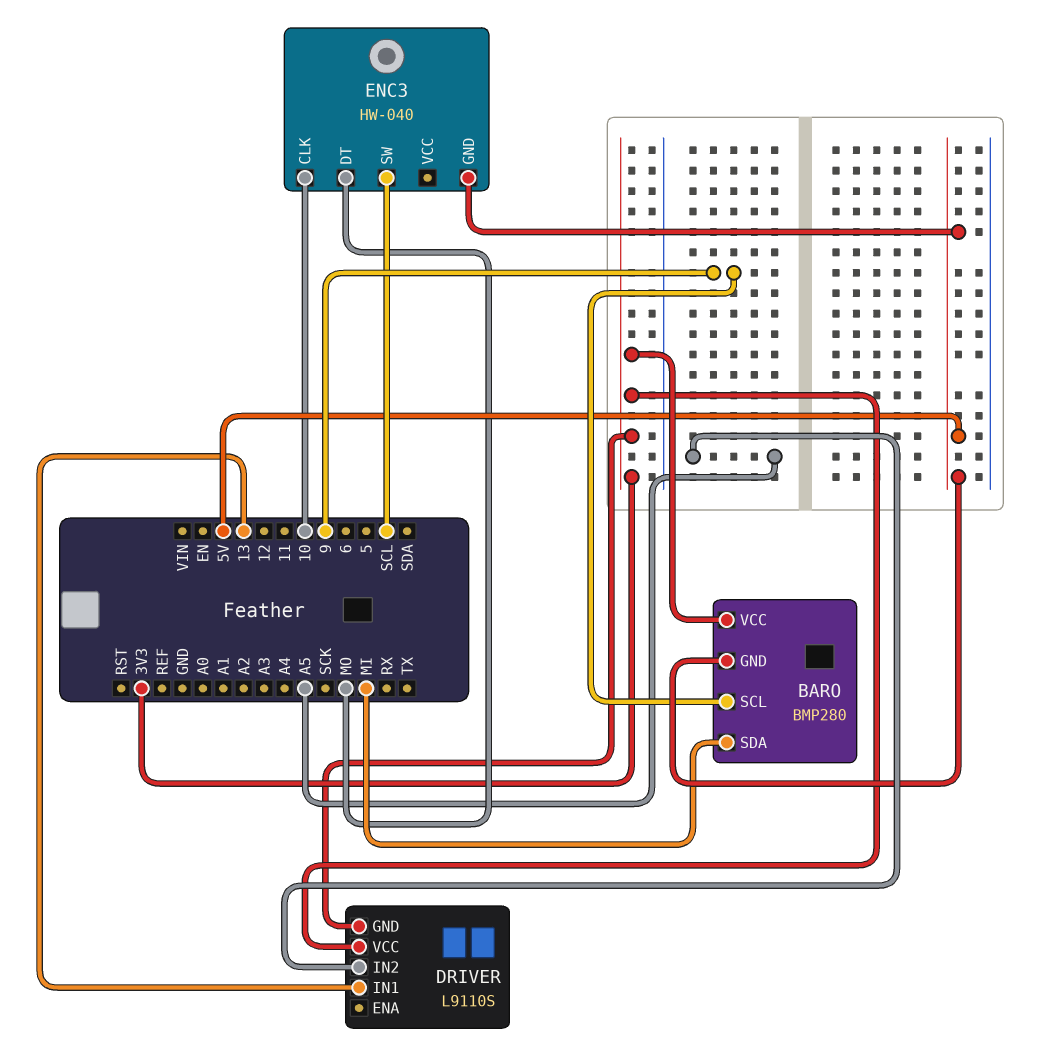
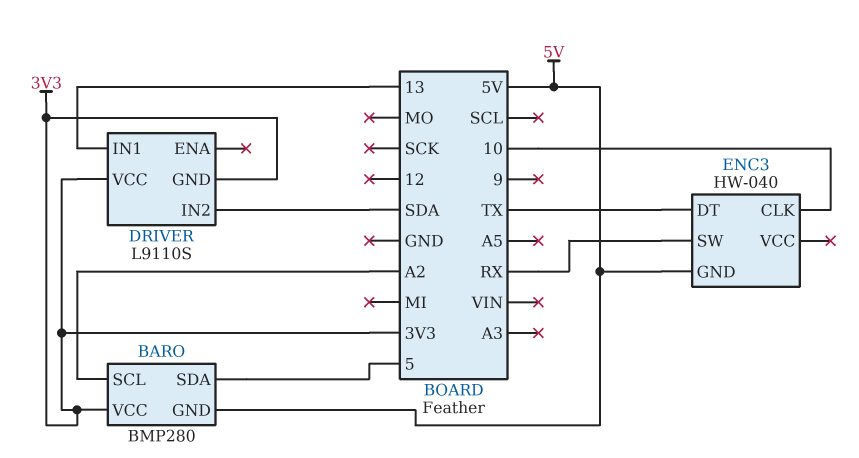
BARO pin SCL: 9 -> A2
BARO pin SDA: MI -> 5
DRIVER pin IN2: A5 -> SDA
ENC3 pin DT: MO -> TX
ENC3 pin SW: SCL -> RX

